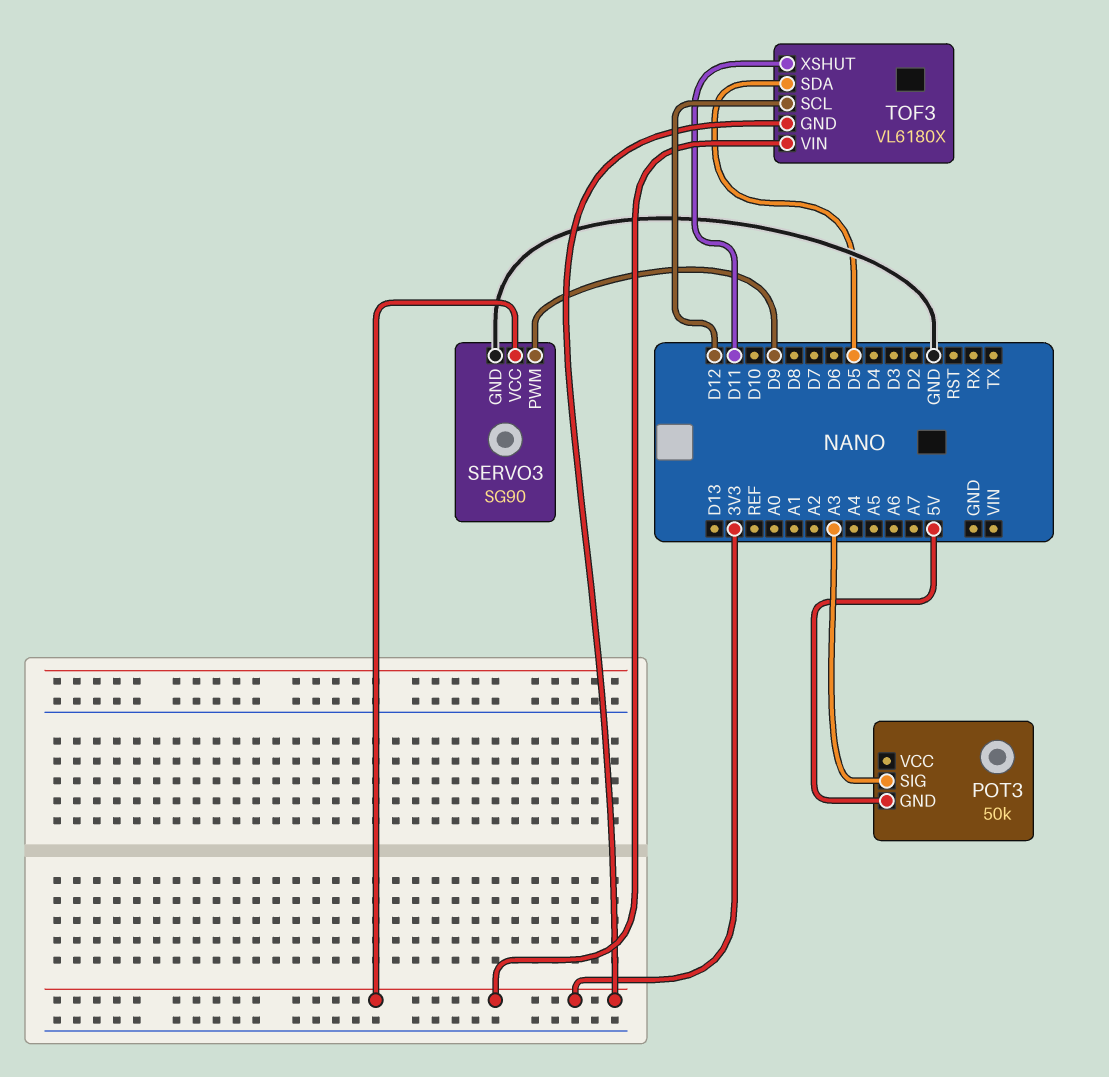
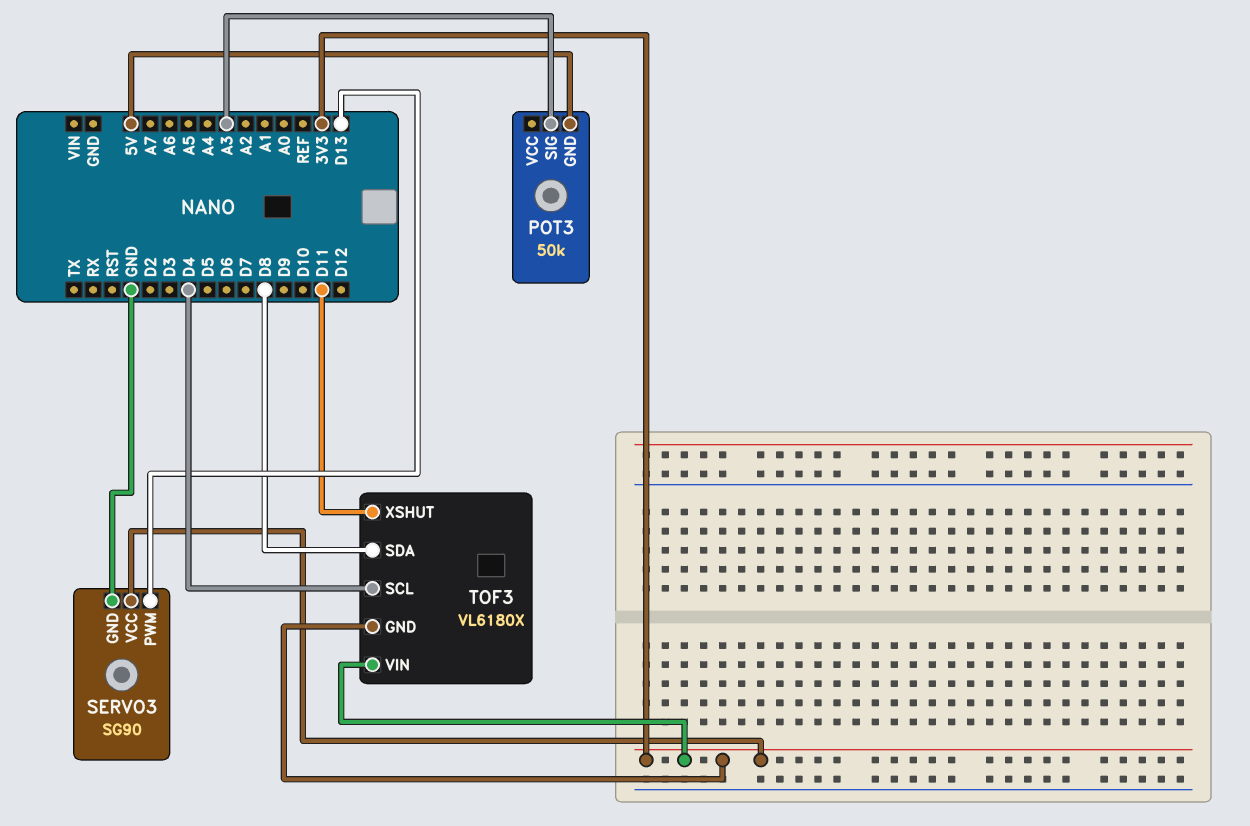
SERVO3 pin PWM: D9 -> D13
TOF3 pin SCL: D12 -> D4
TOF3 pin SDA: D5 -> D8

